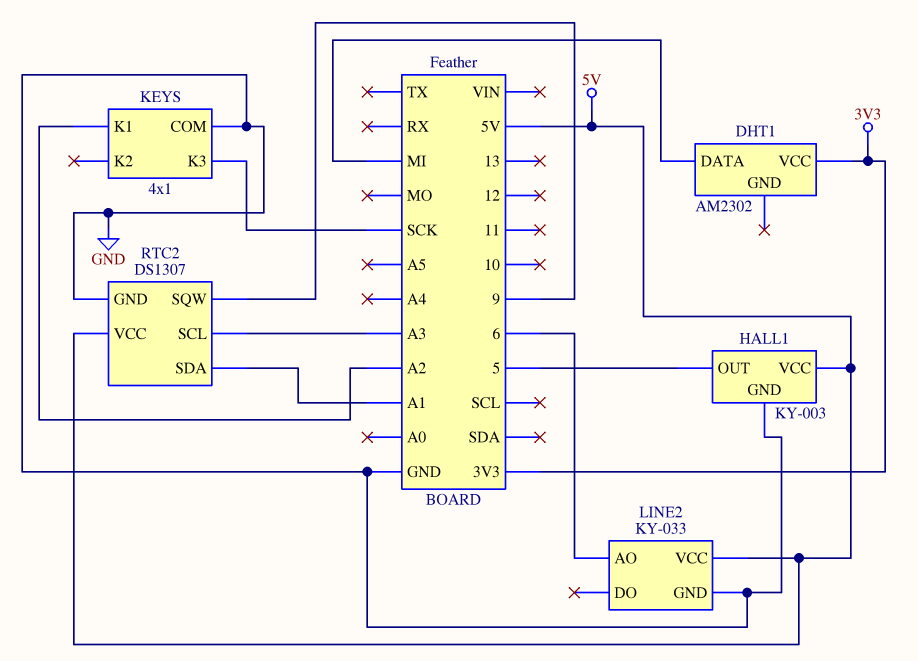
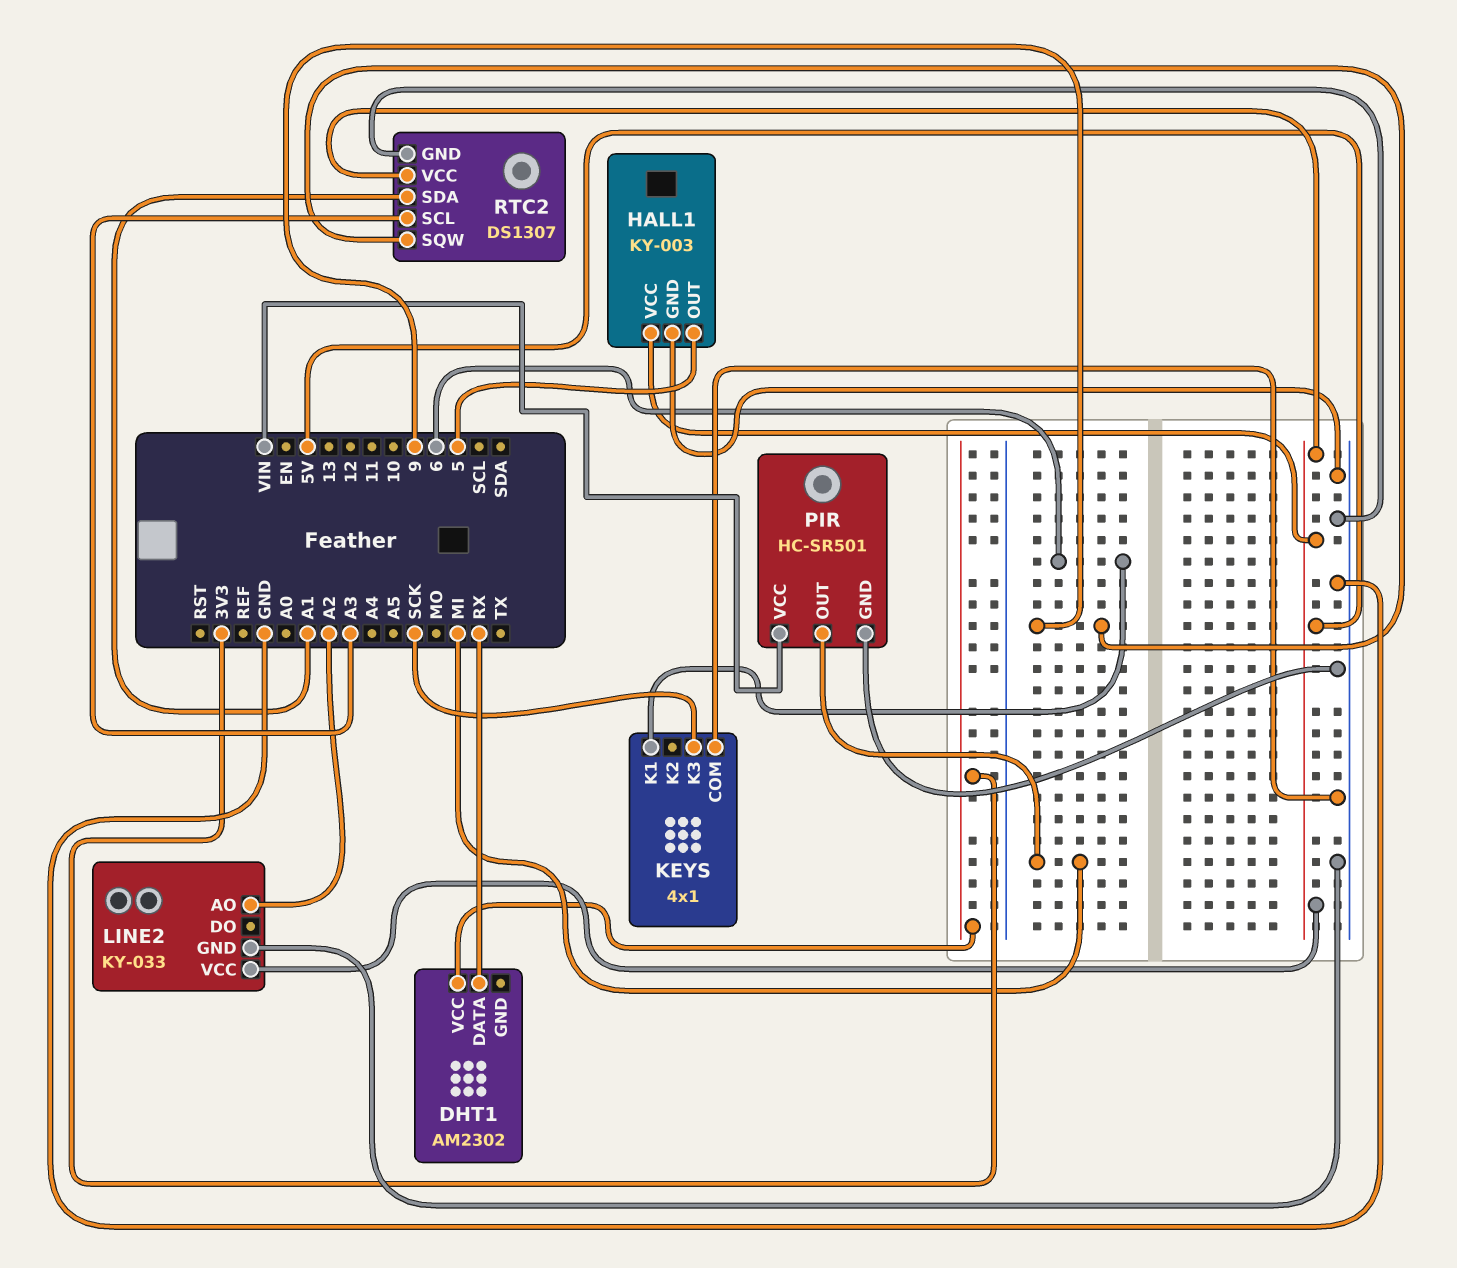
DHT1 pin DATA: MI -> RX
KEYS pin K1: A2 -> 6
LINE2 pin AO: 6 -> A2
PIR: none -> HC-SR501
PIR pin GND: none -> GND
PIR pin OUT: none -> MI
PIR pin VCC: none -> VIN

